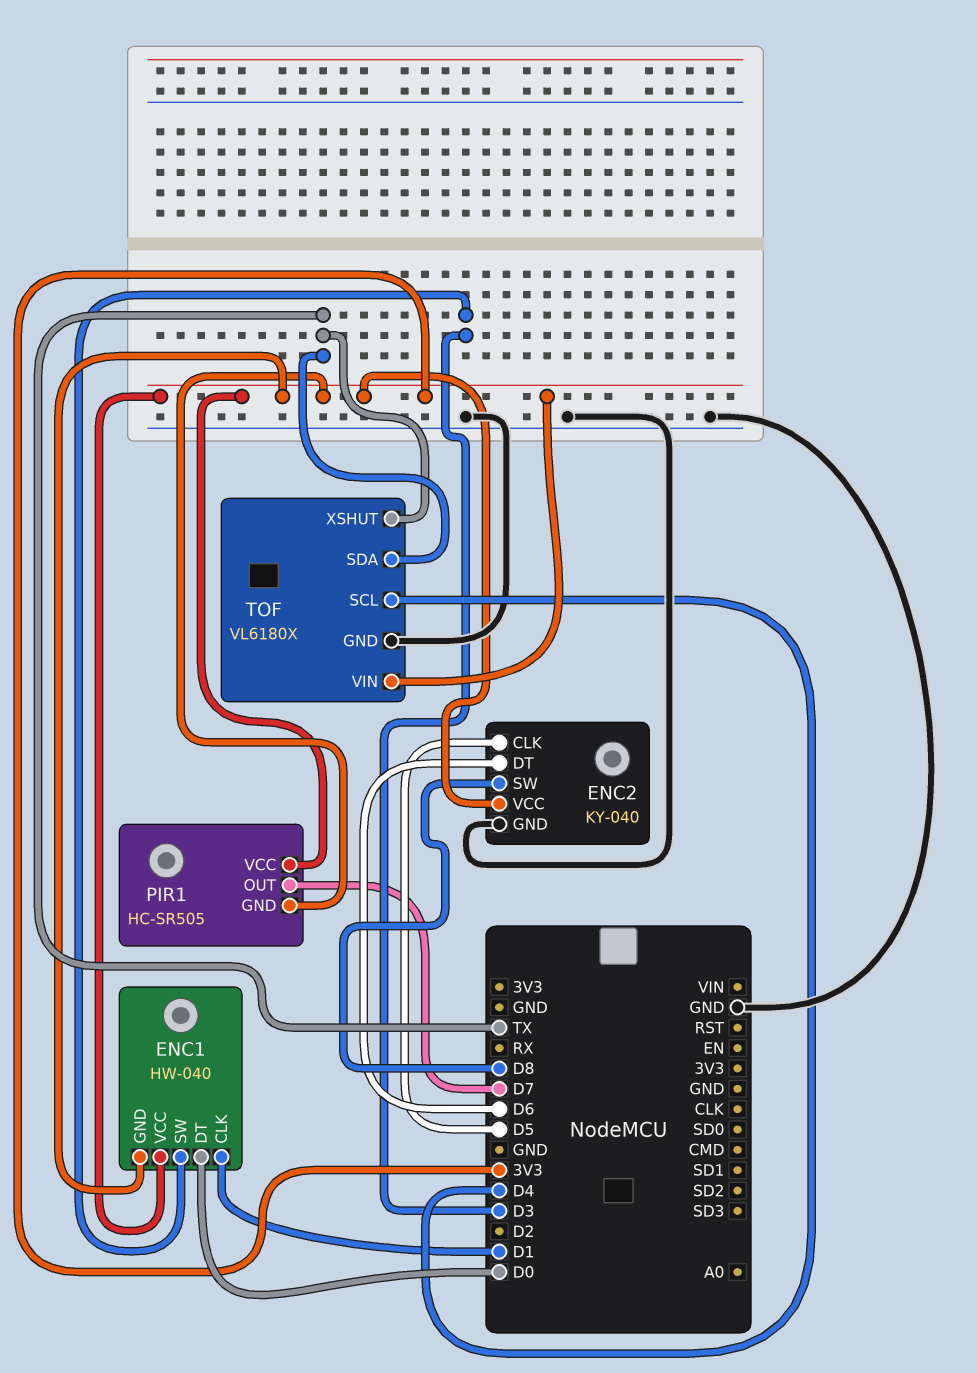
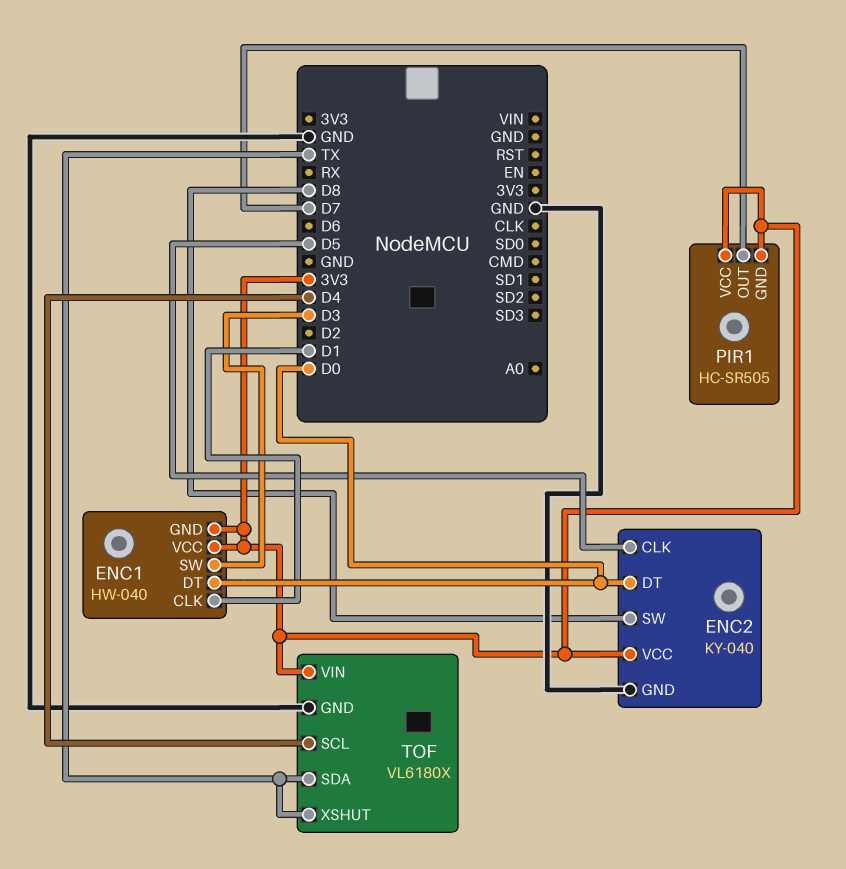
ENC2 pin DT: D6 -> D0

